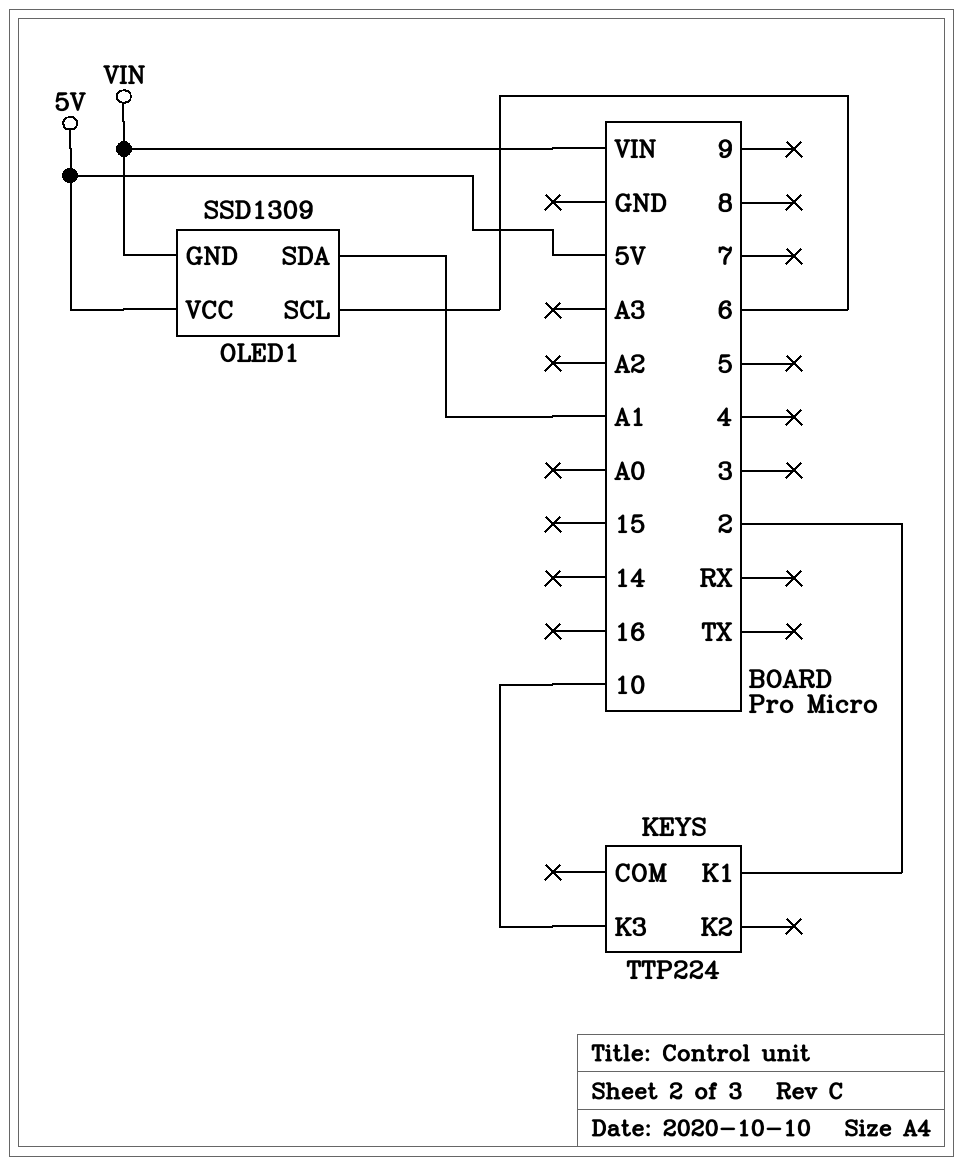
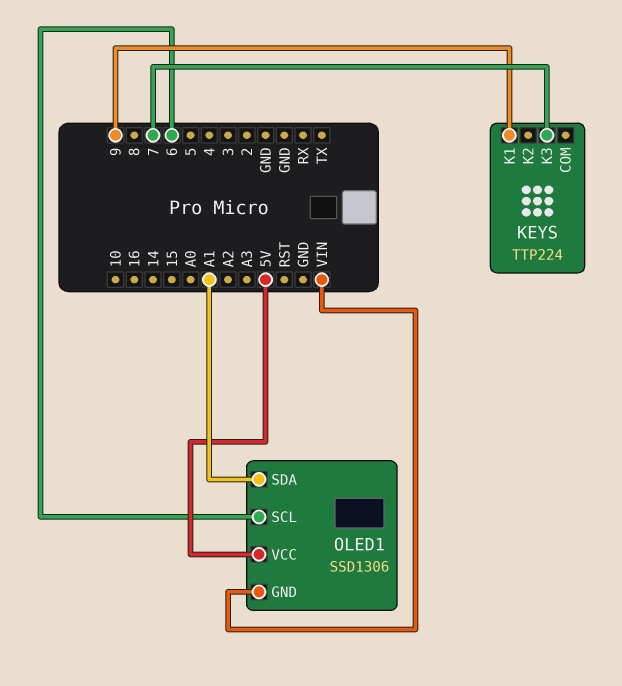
KEYS pin K1: 2 -> 9
KEYS pin K3: 10 -> 7
OLED1: SSD1309 -> SSD1306

